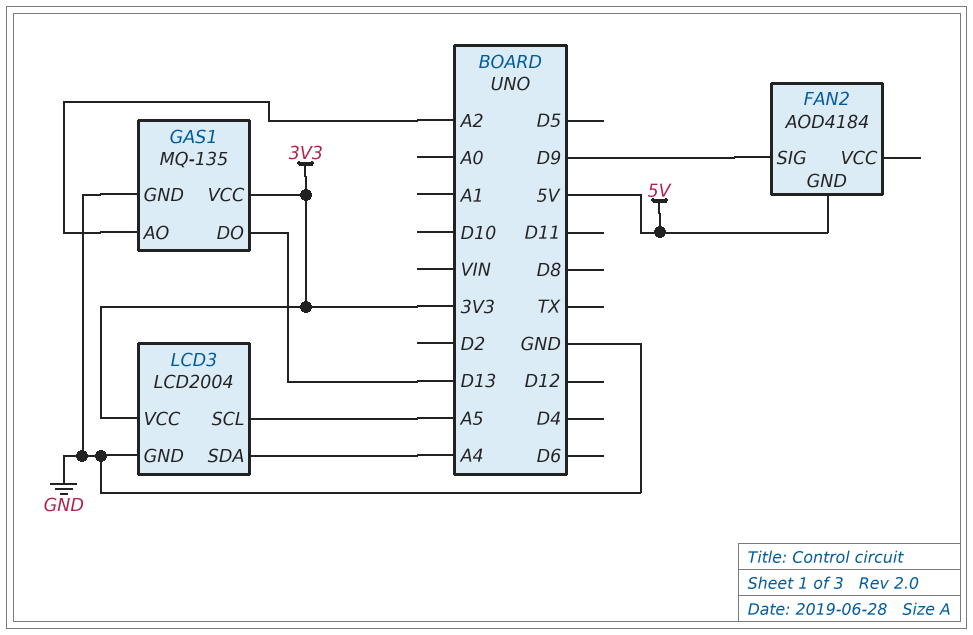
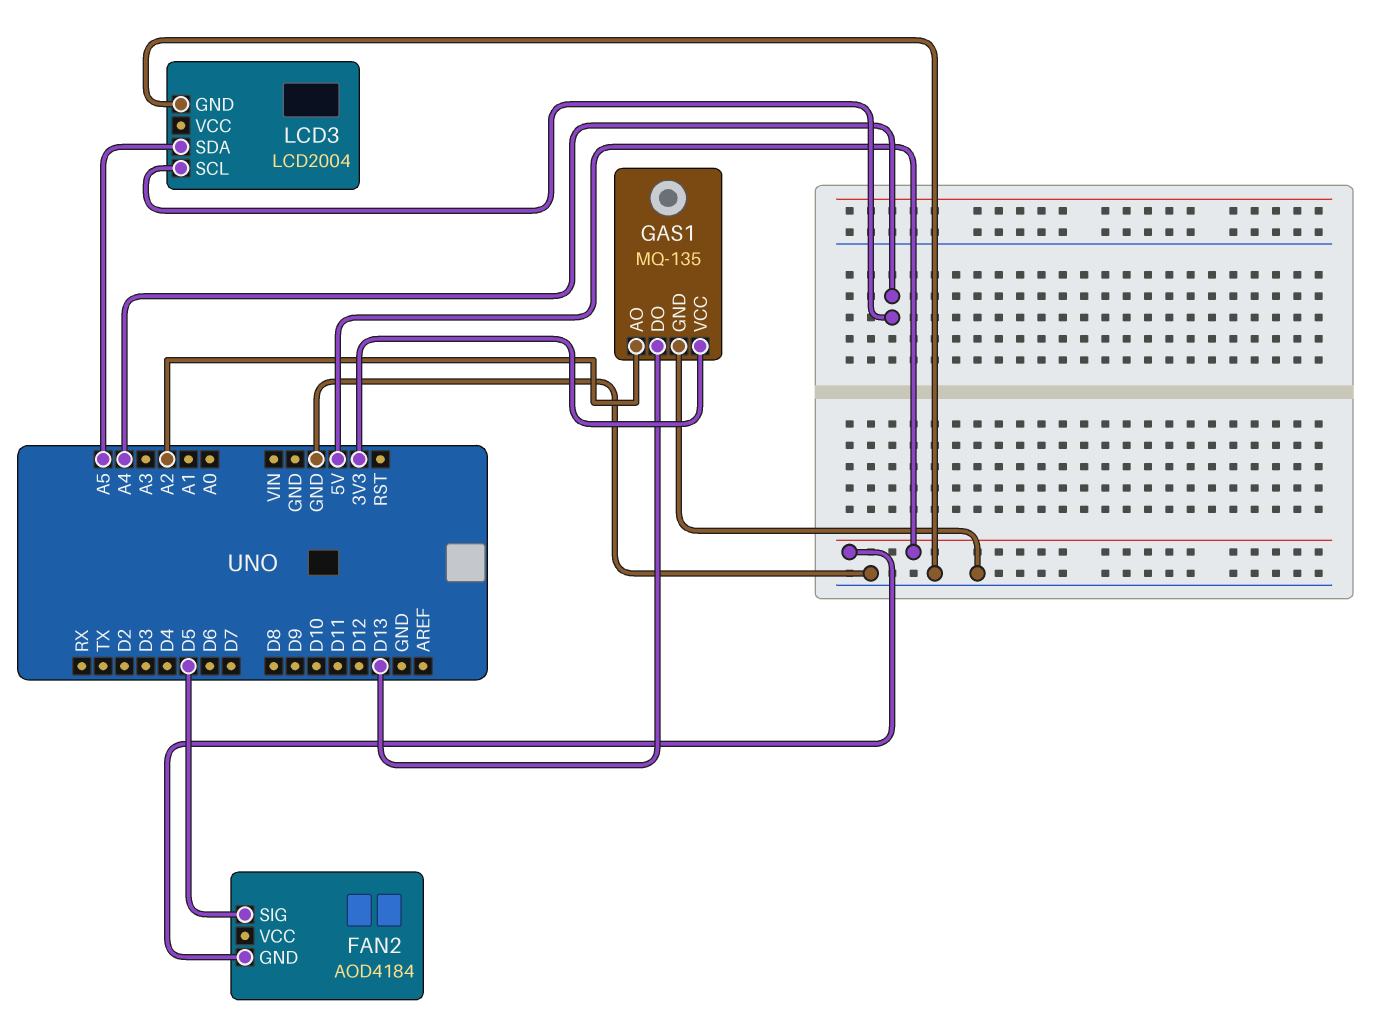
FAN2 pin SIG: D9 -> D5
LCD3 pin SCL: A5 -> A4
LCD3 pin SDA: A4 -> A5
LCD3 pin VCC: 3V3 -> none

